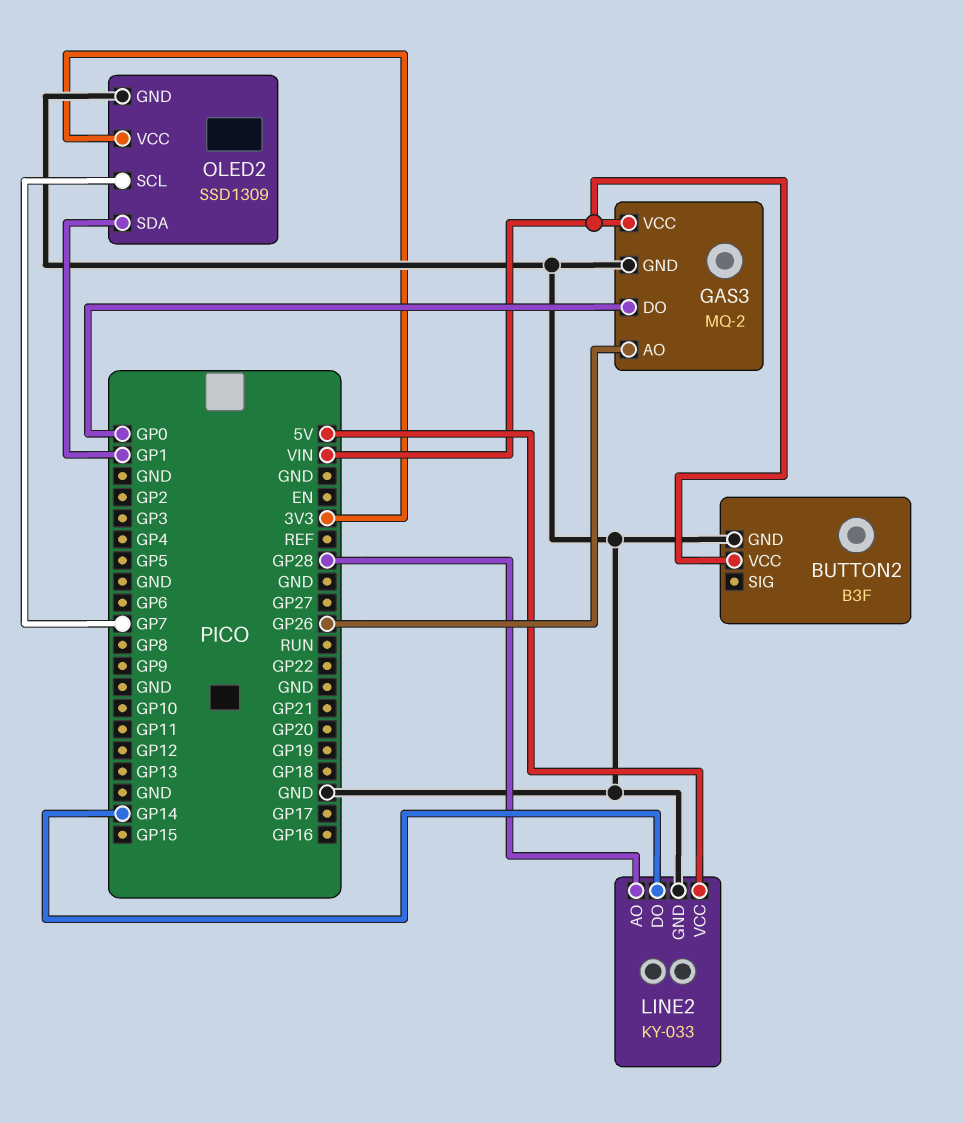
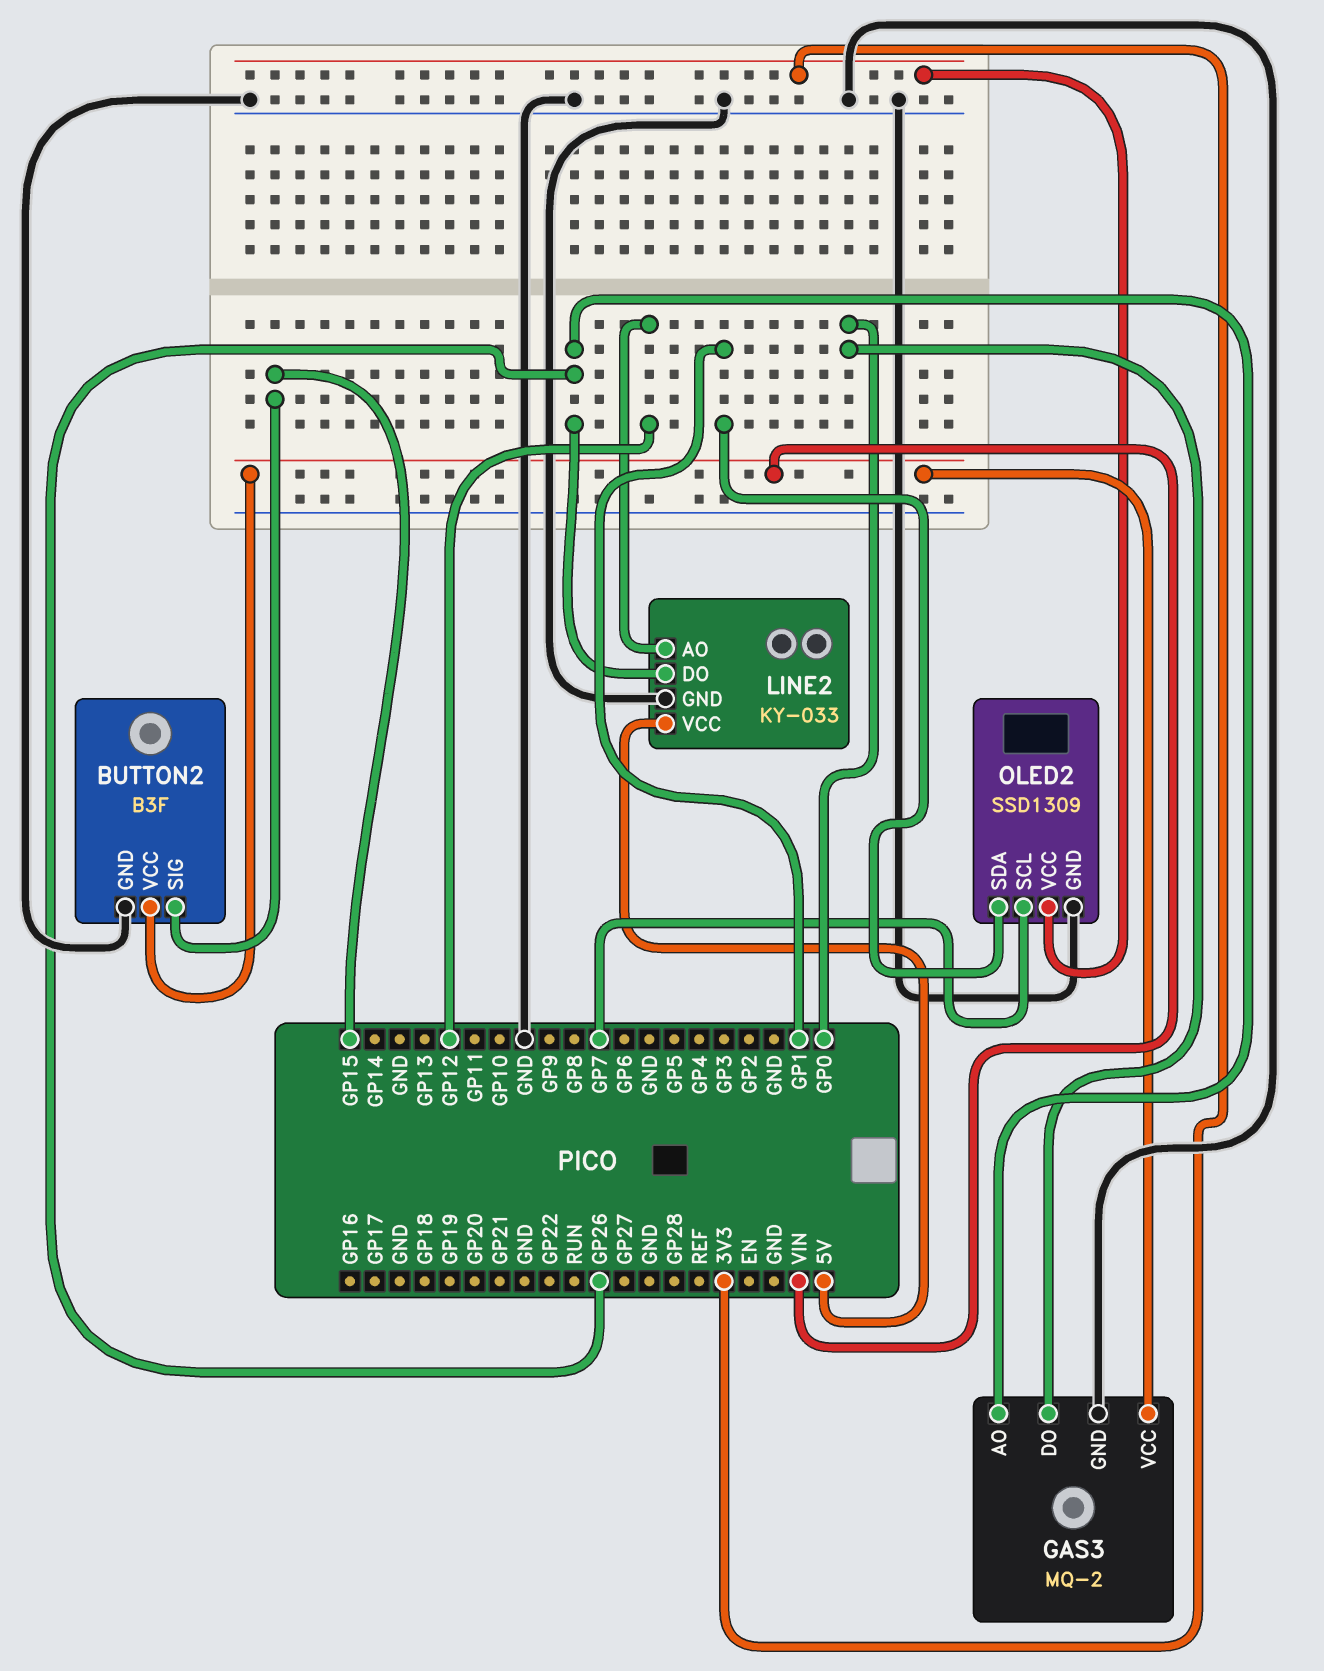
BUTTON2 pin SIG: none -> GP15
LINE2 pin AO: GP28 -> GP12
LINE2 pin DO: GP14 -> GP26

